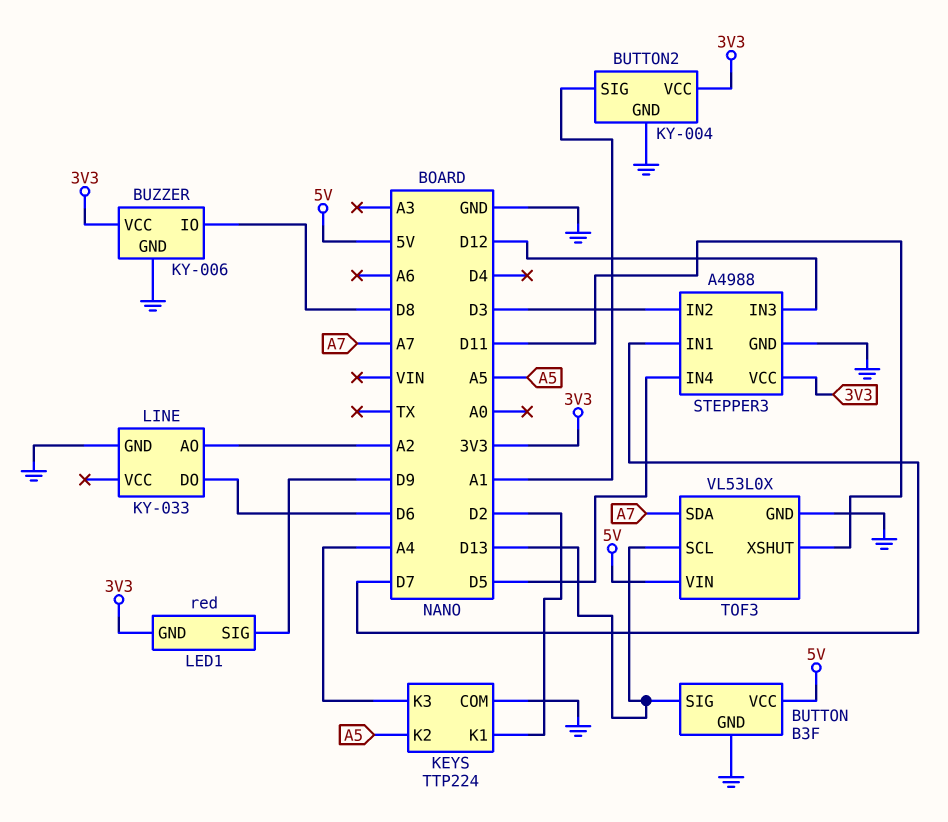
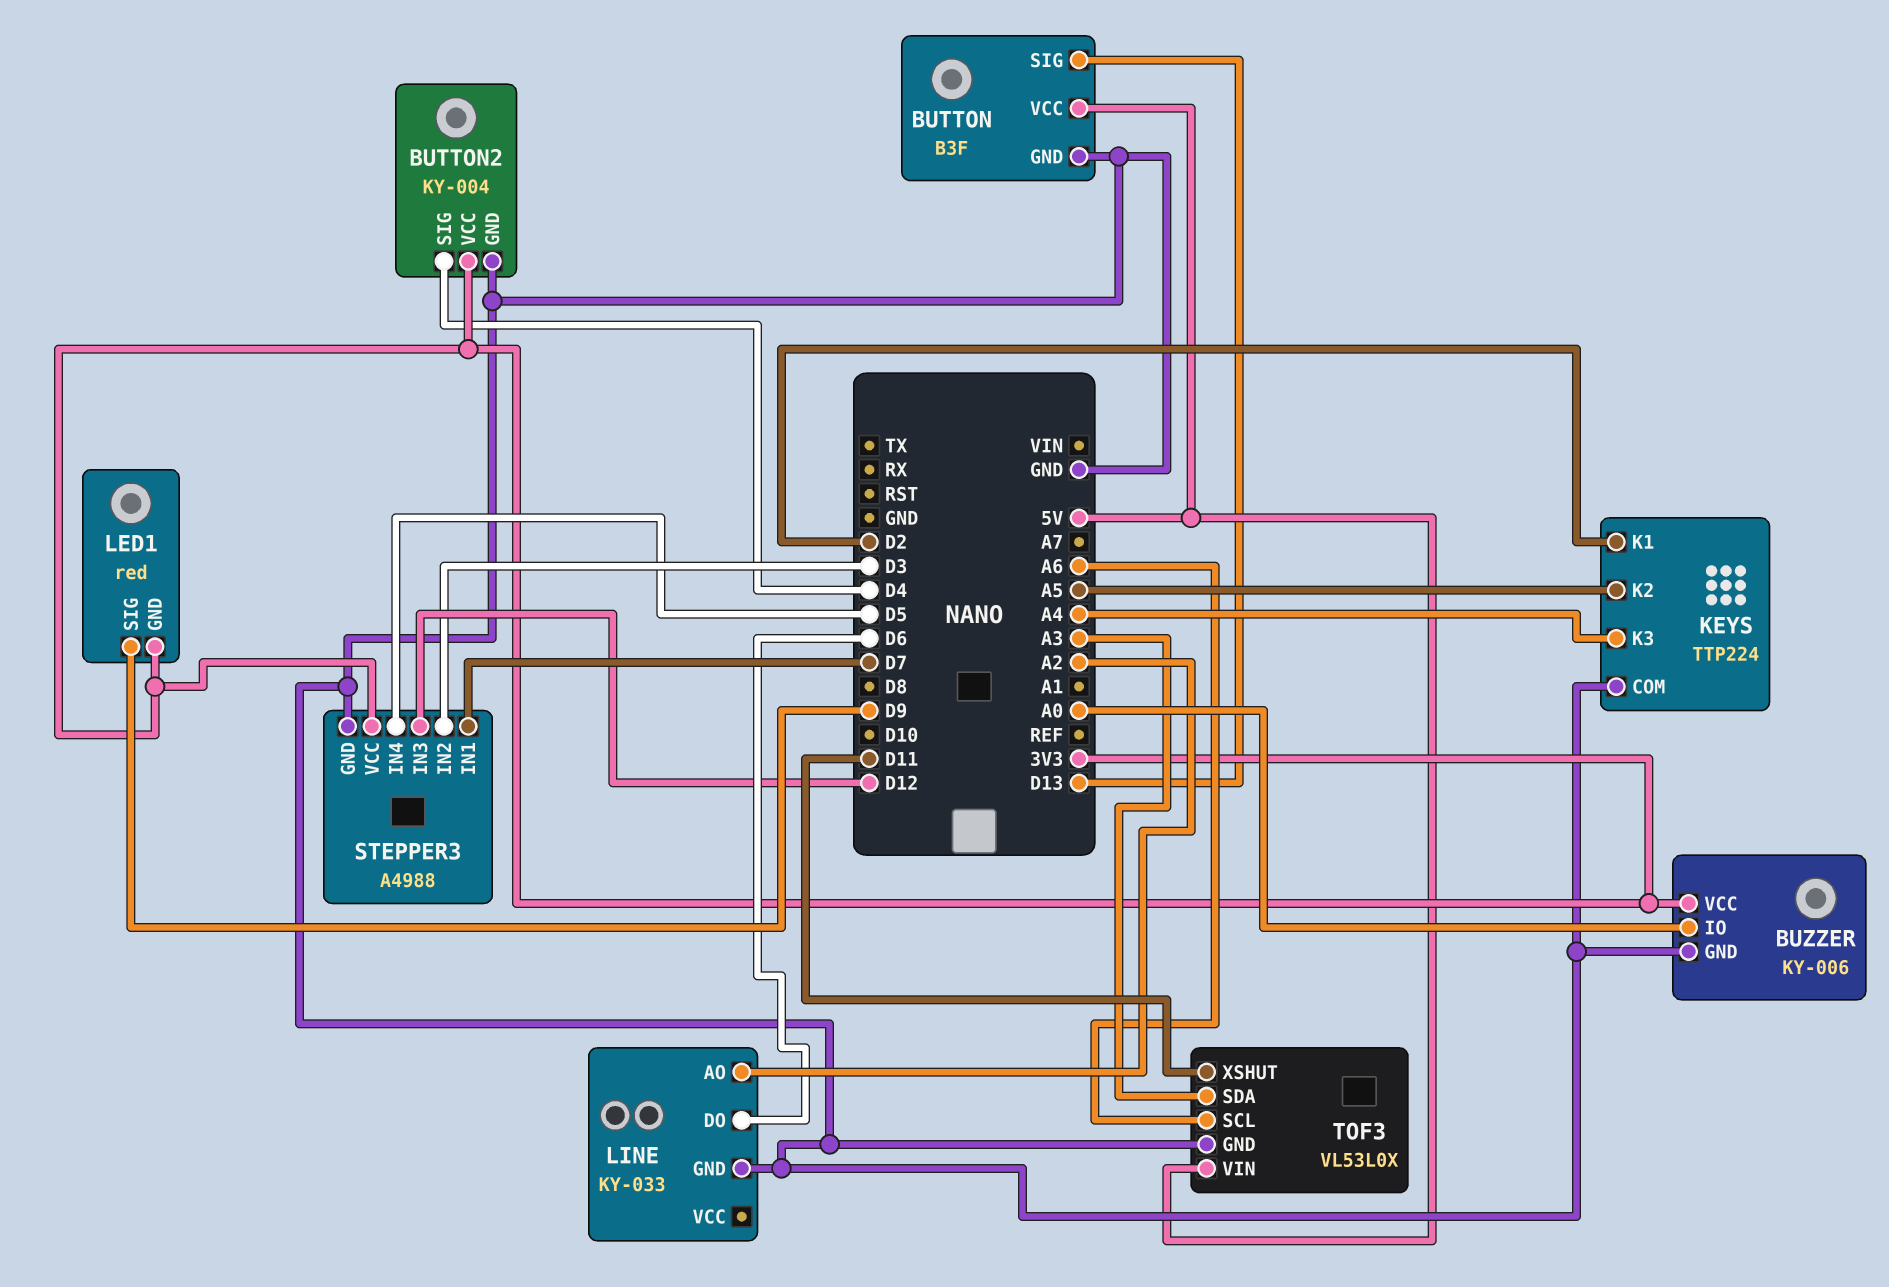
BUTTON2 pin SIG: A1 -> D4
BUZZER pin IO: D8 -> A0
TOF3 pin SCL: D13 -> A6
TOF3 pin SDA: A7 -> A3

